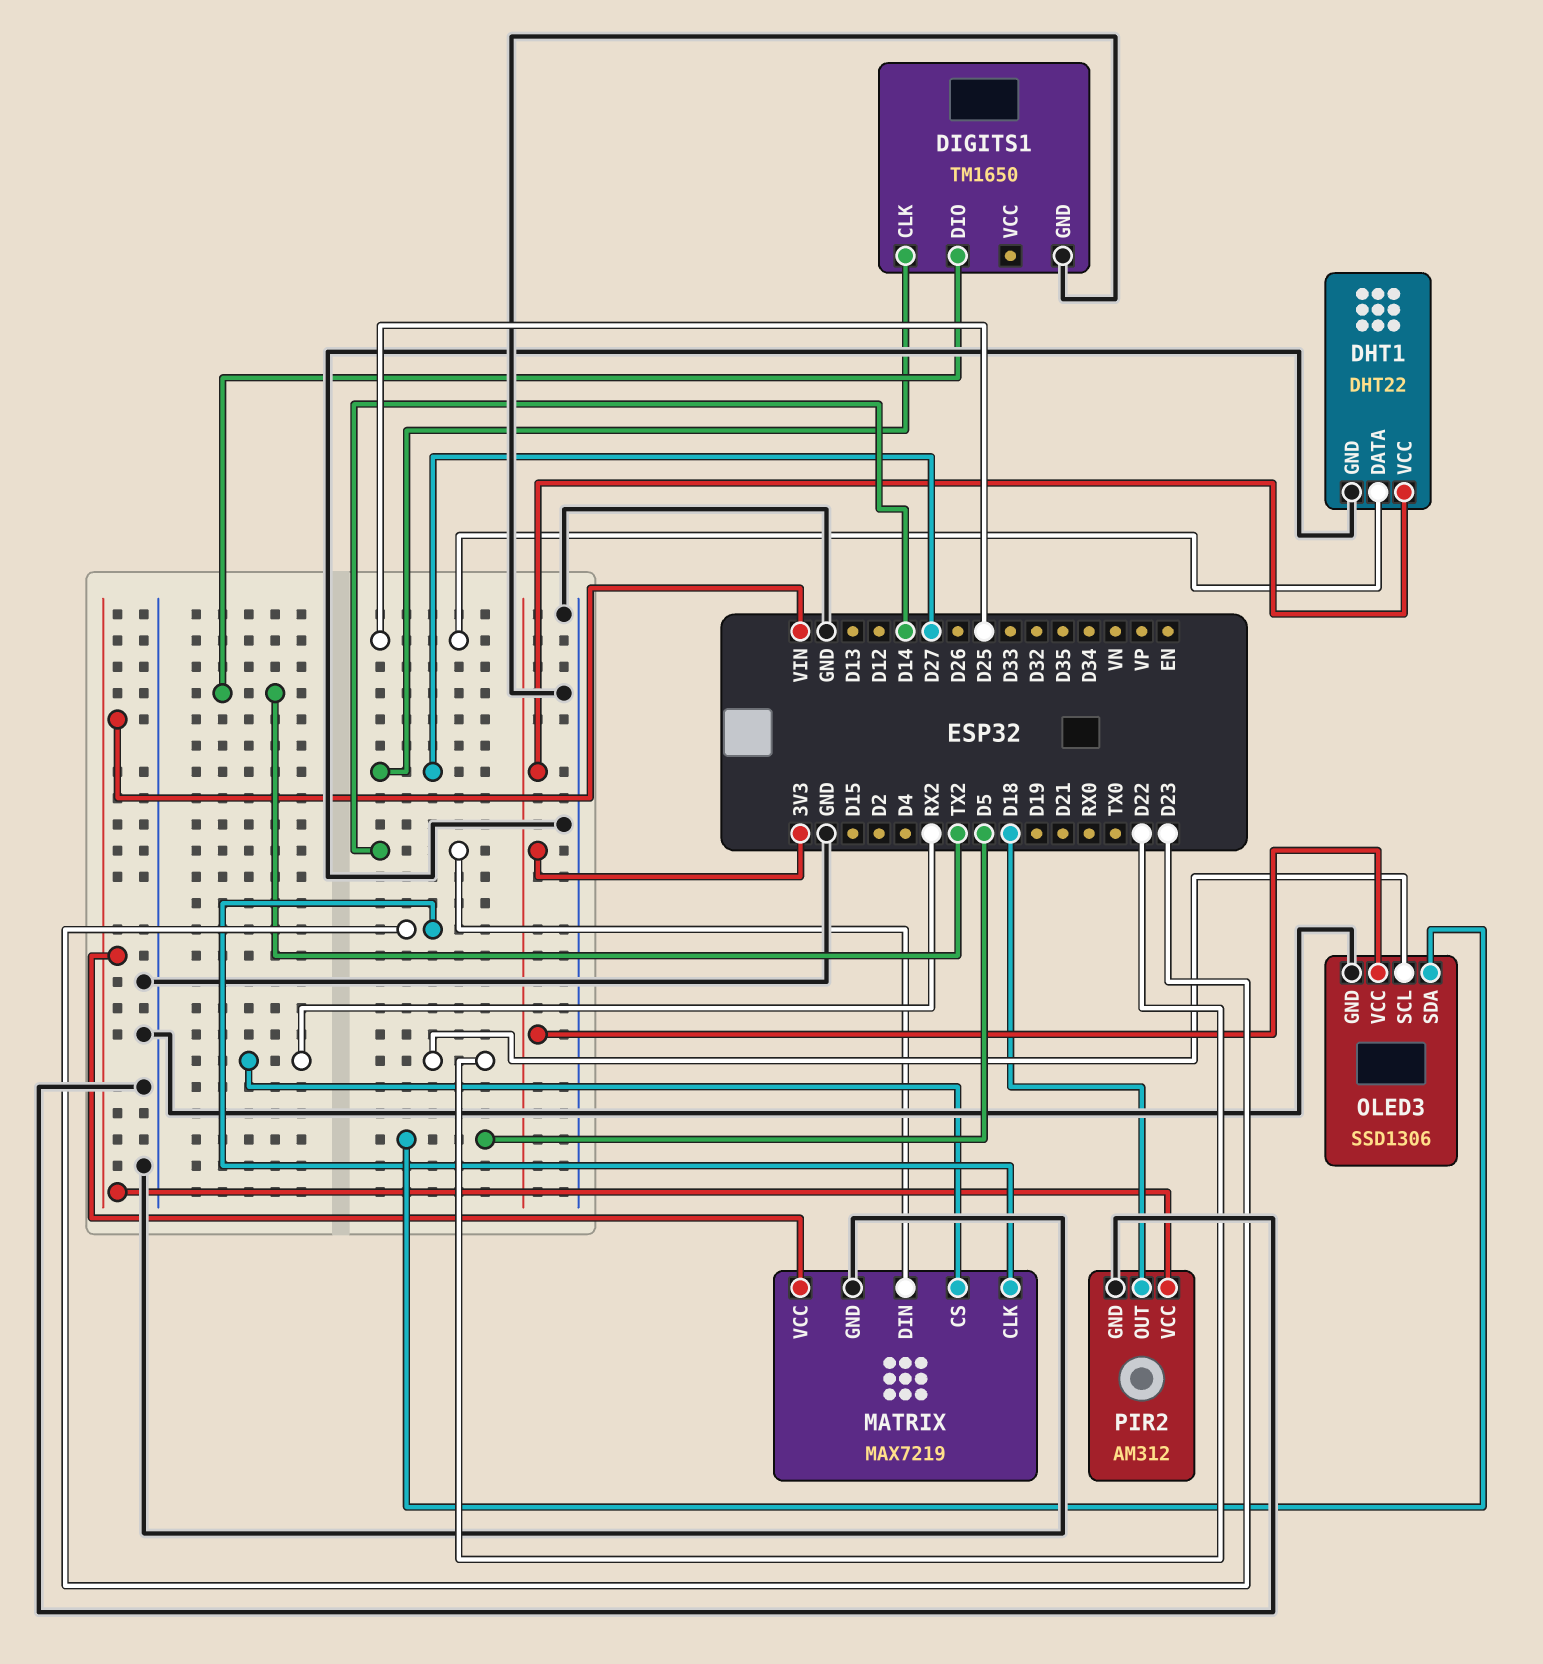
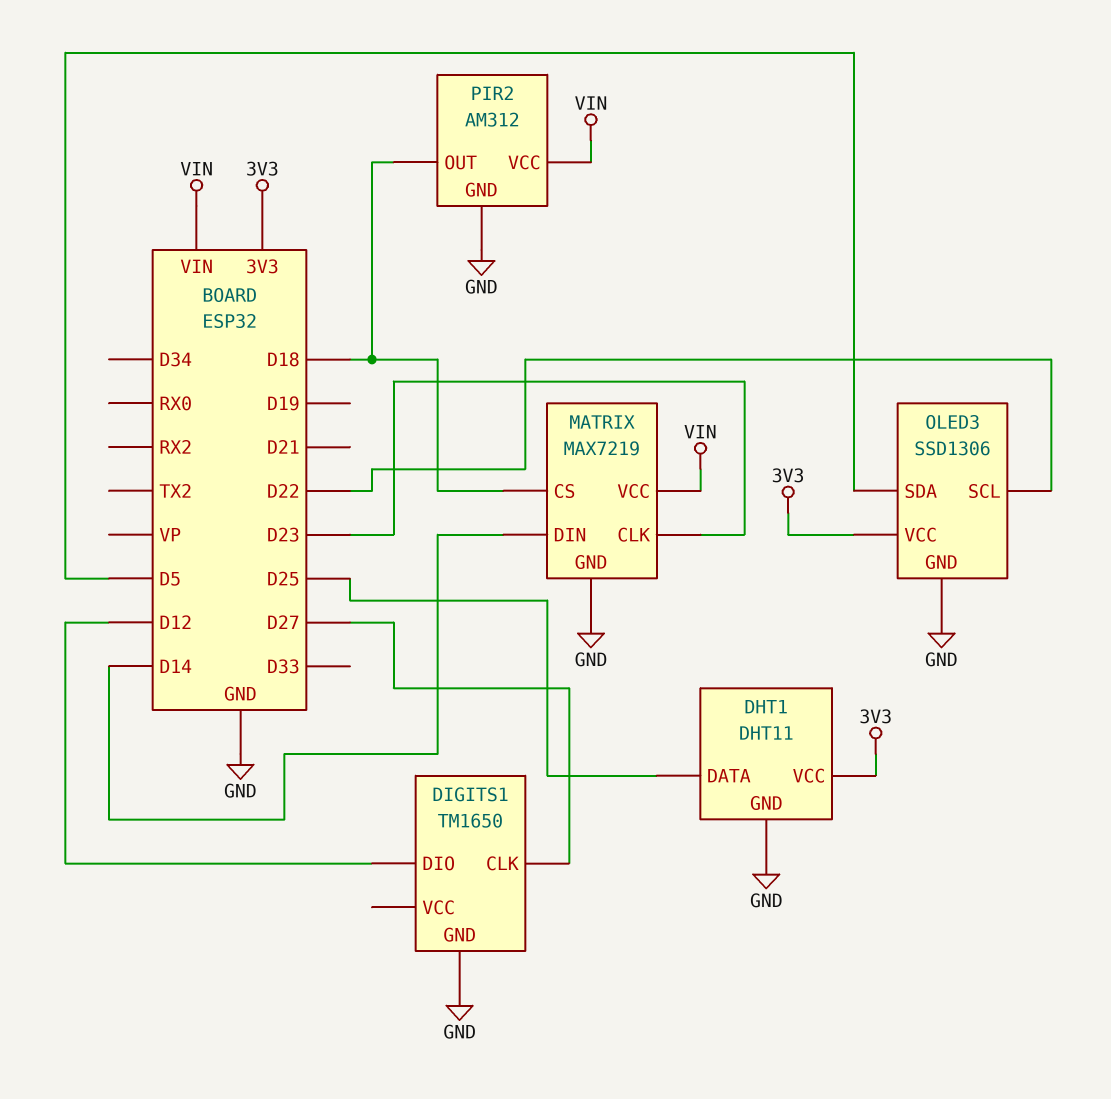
DHT1: DHT22 -> DHT11
DIGITS1 pin DIO: TX2 -> D12
MATRIX pin CS: RX2 -> D18

